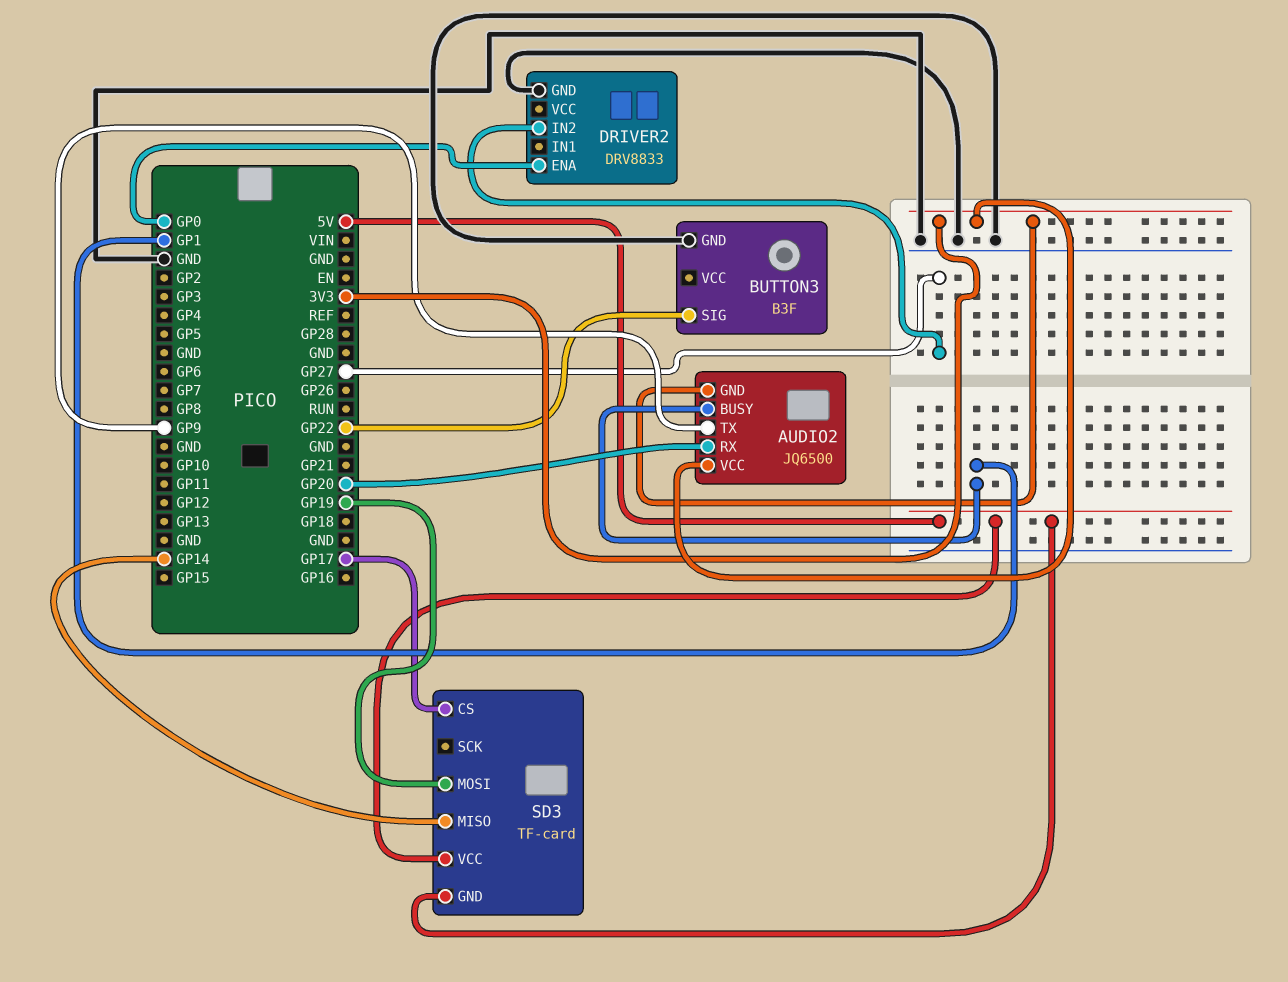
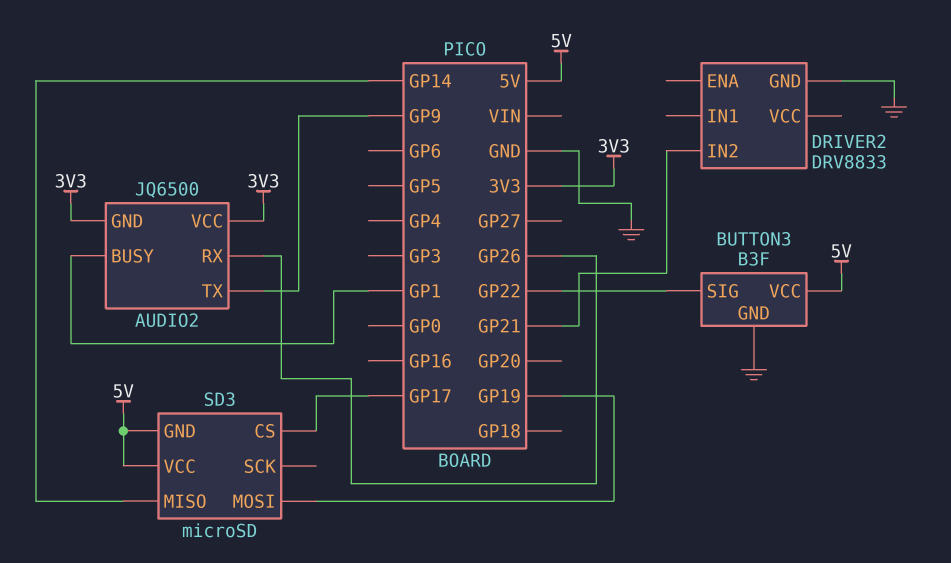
AUDIO2 pin RX: GP20 -> GP26
BUTTON3 pin VCC: none -> 5V
DRIVER2 pin ENA: GP0 -> none
DRIVER2 pin IN2: GP27 -> GP21
SD3: TF-card -> microSD

